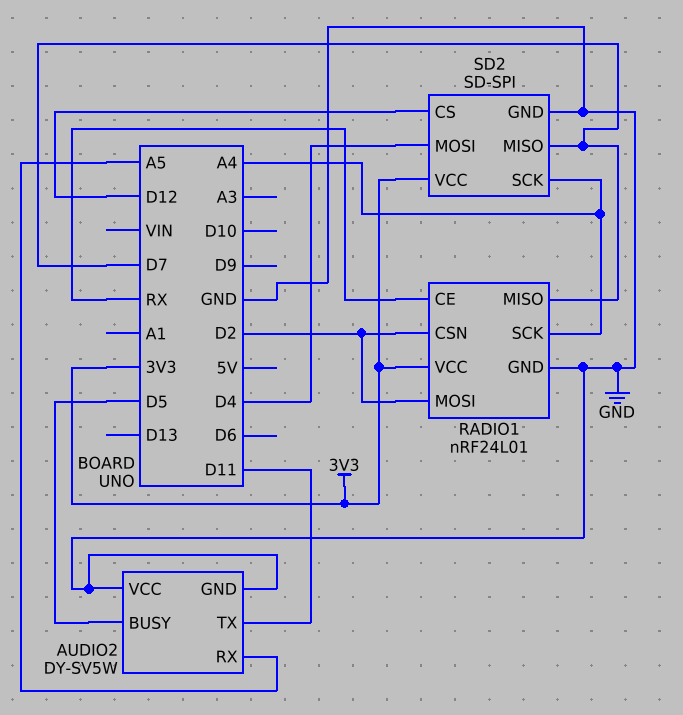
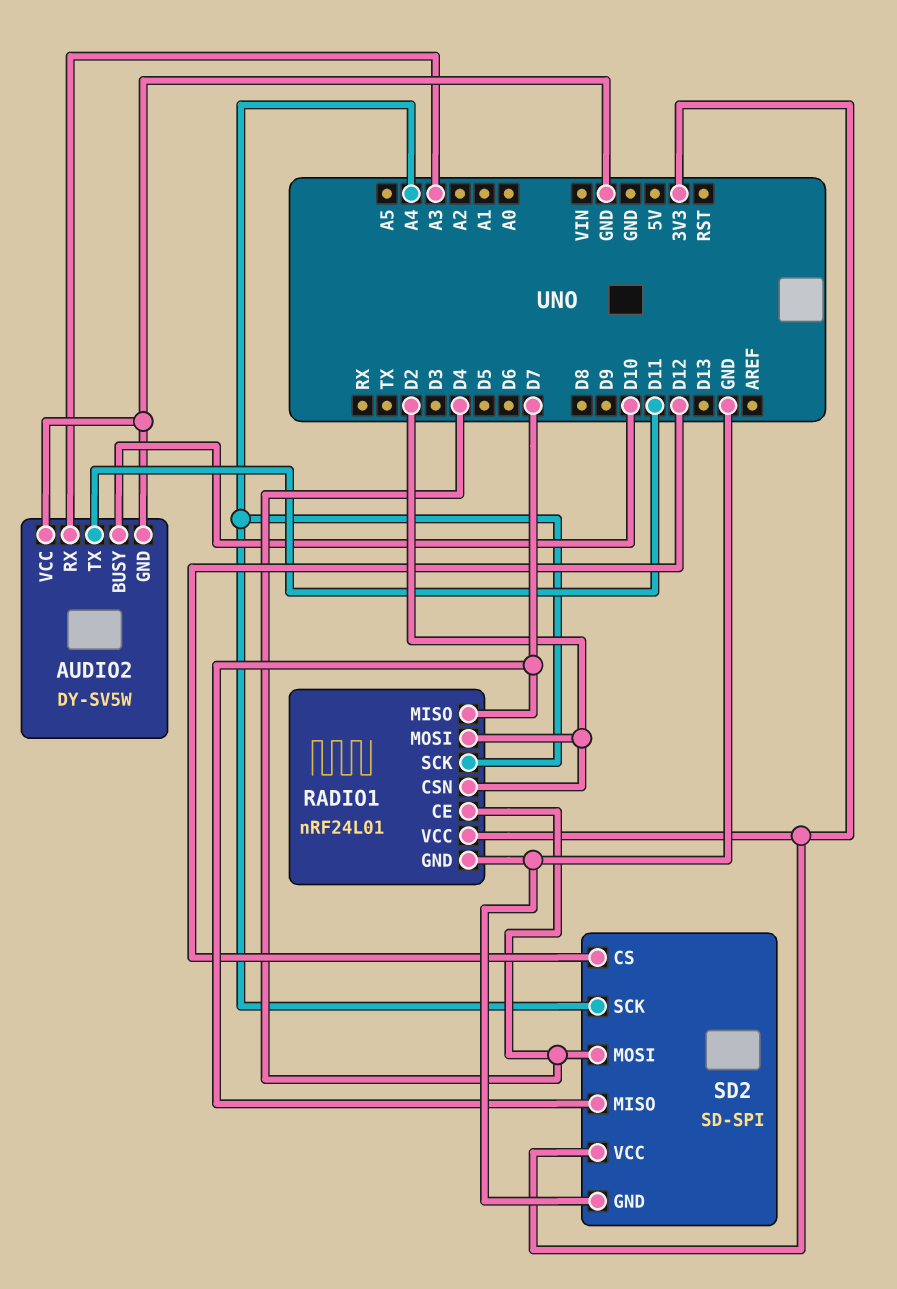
AUDIO2 pin BUSY: D5 -> D10
AUDIO2 pin RX: A5 -> A3
RADIO1 pin CE: RX -> D4

